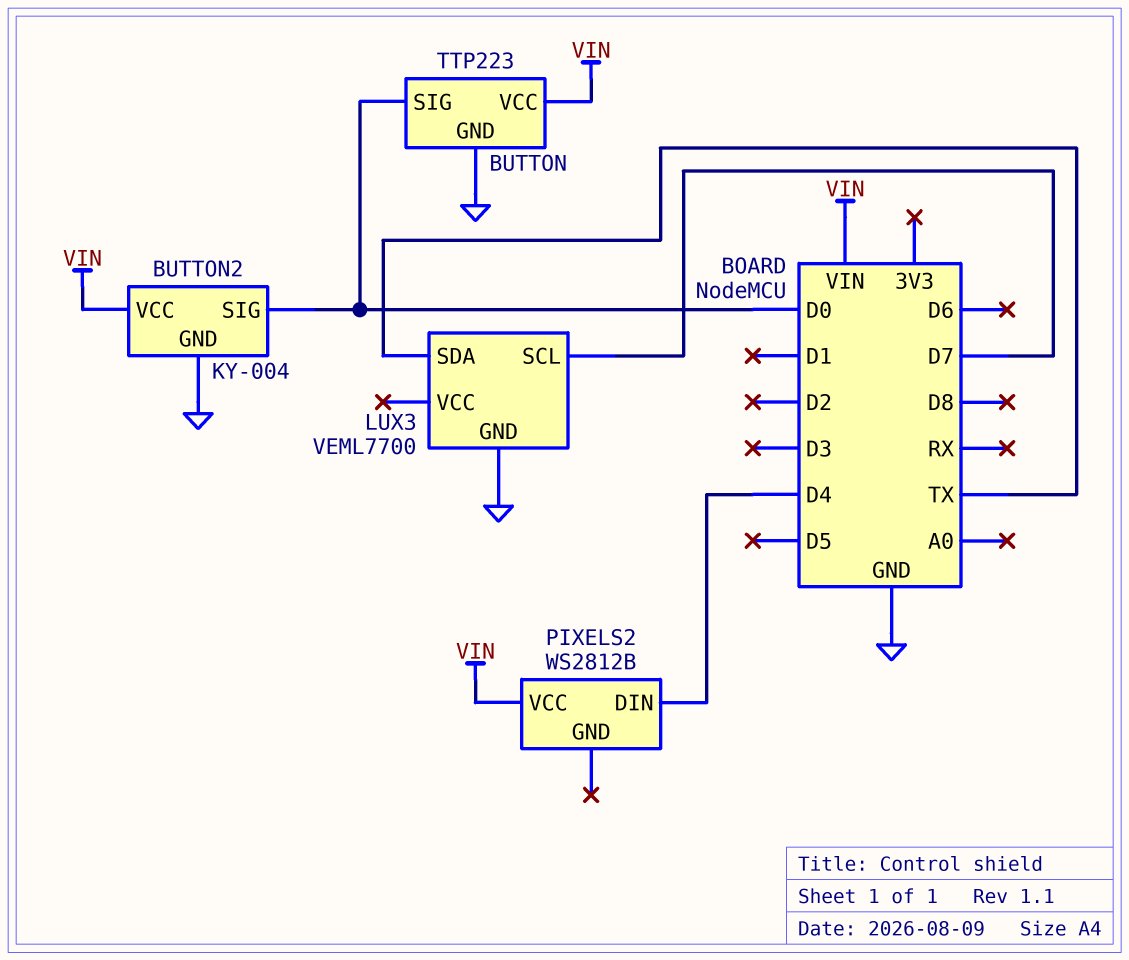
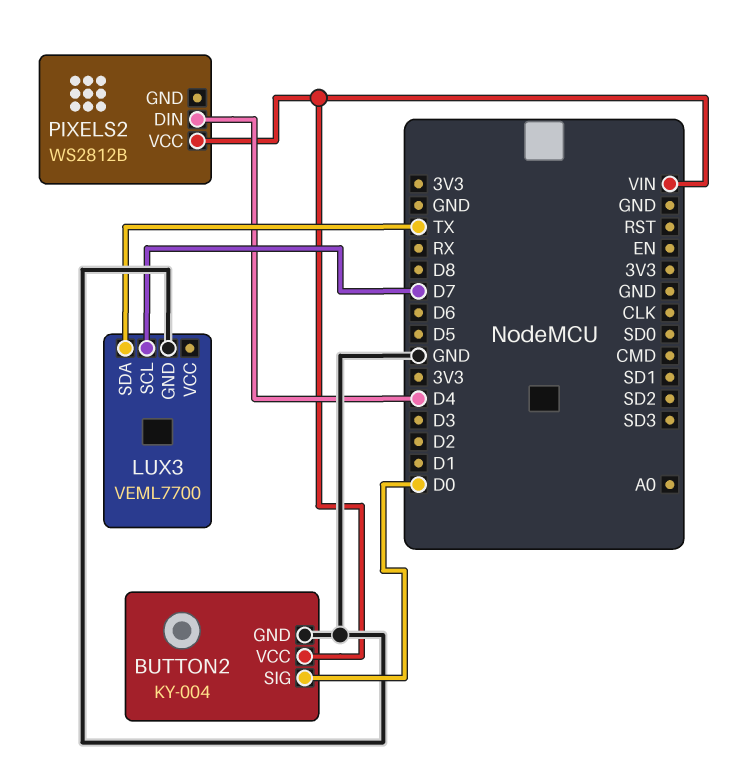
BUTTON: TTP223 -> none
BUTTON pin GND: GND -> none
BUTTON pin SIG: D0 -> none
BUTTON pin VCC: VIN -> none

